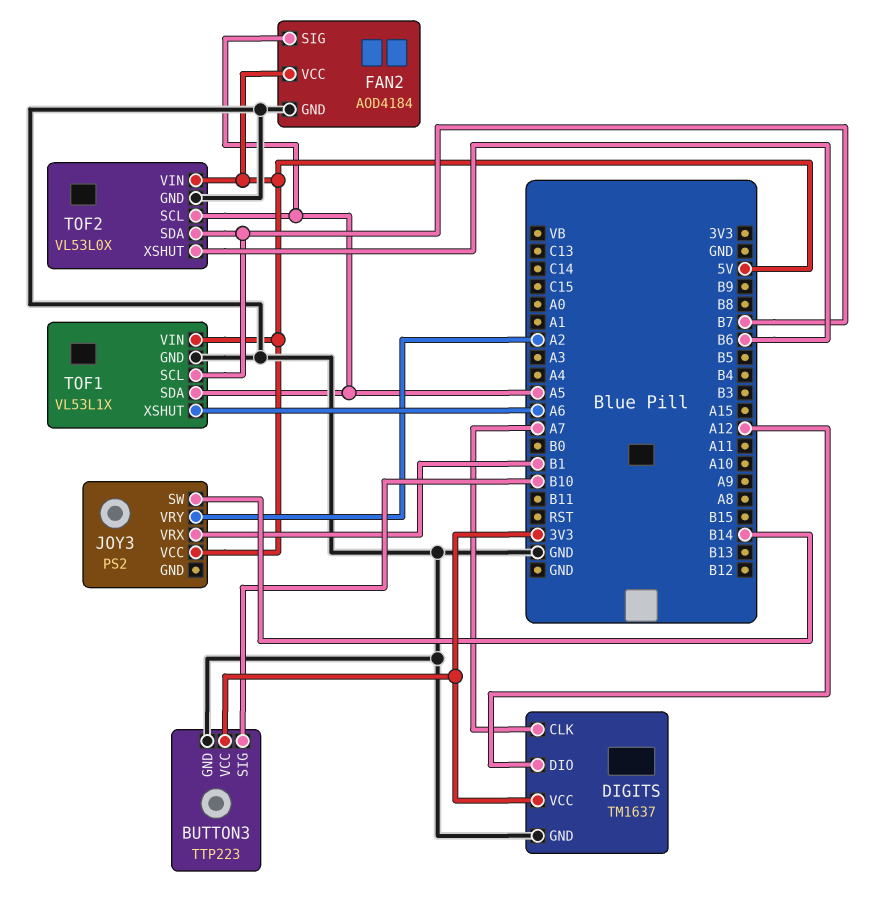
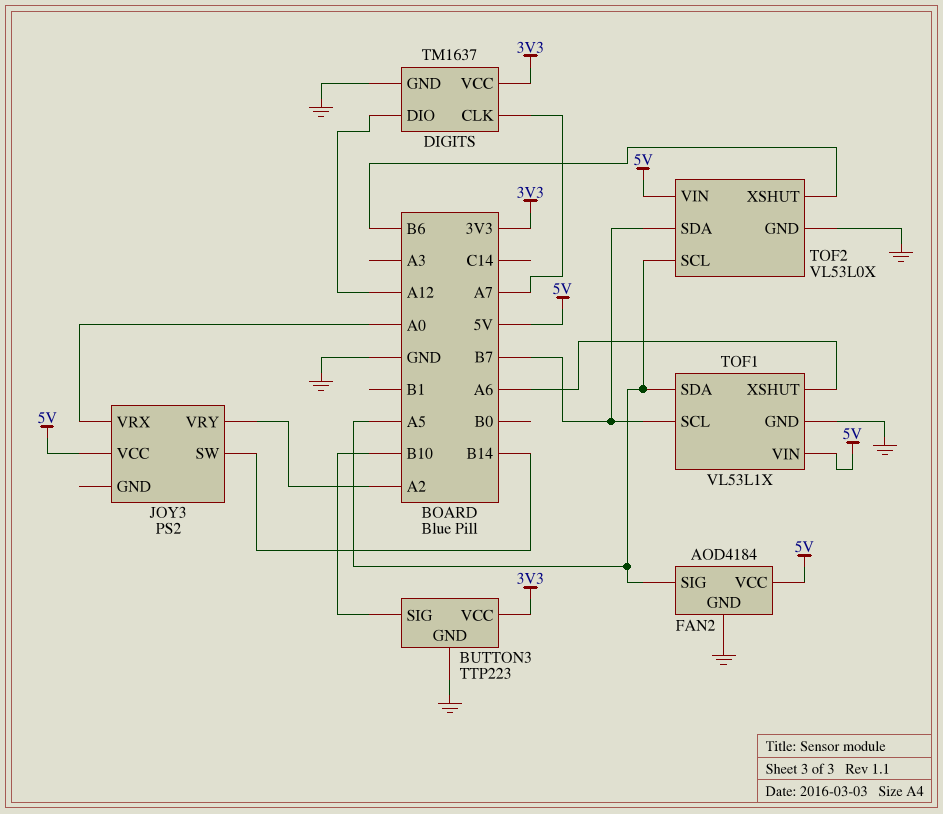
JOY3 pin VRX: B1 -> A0

